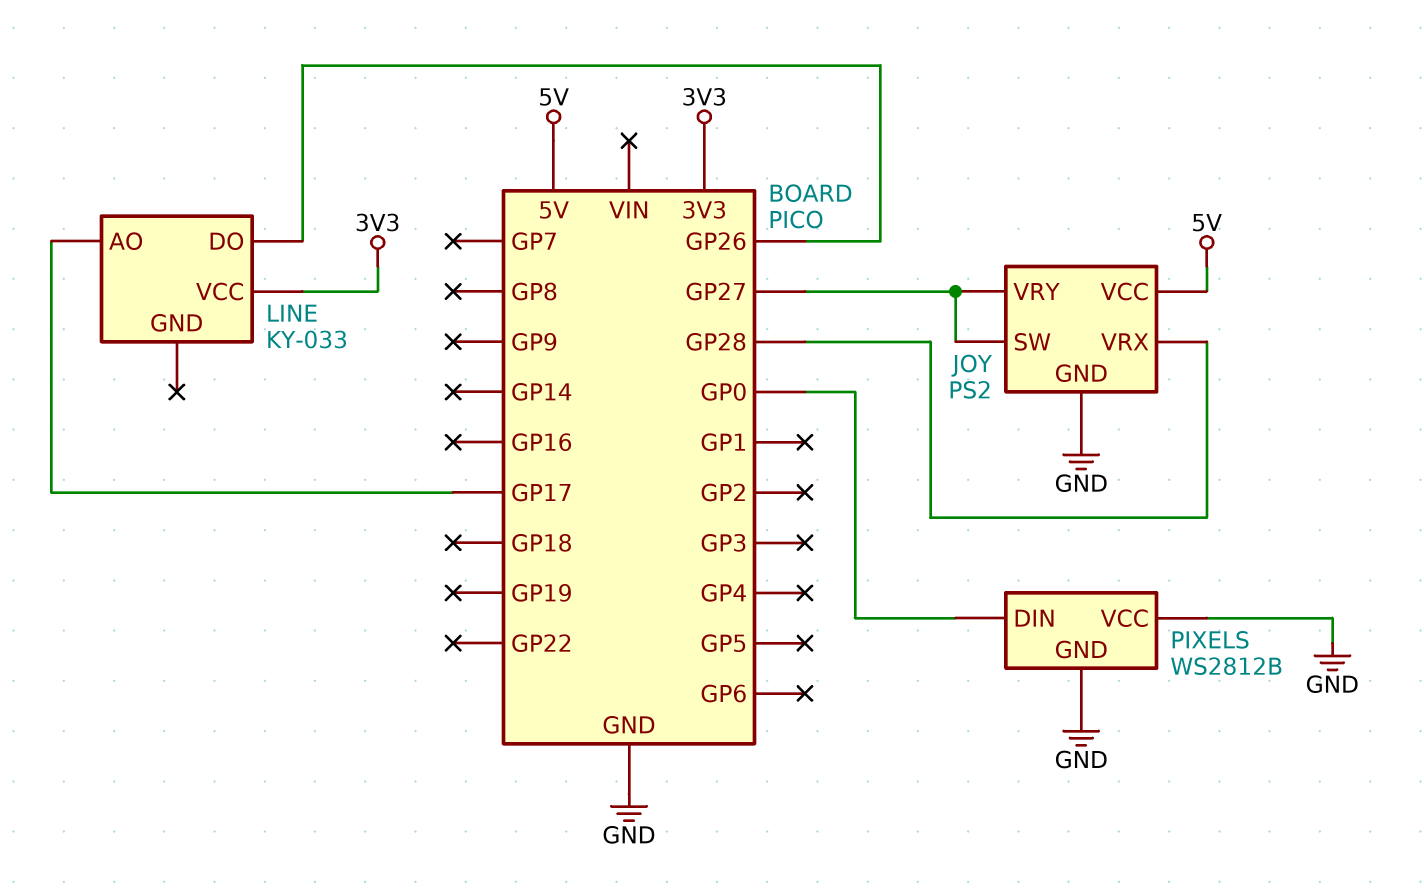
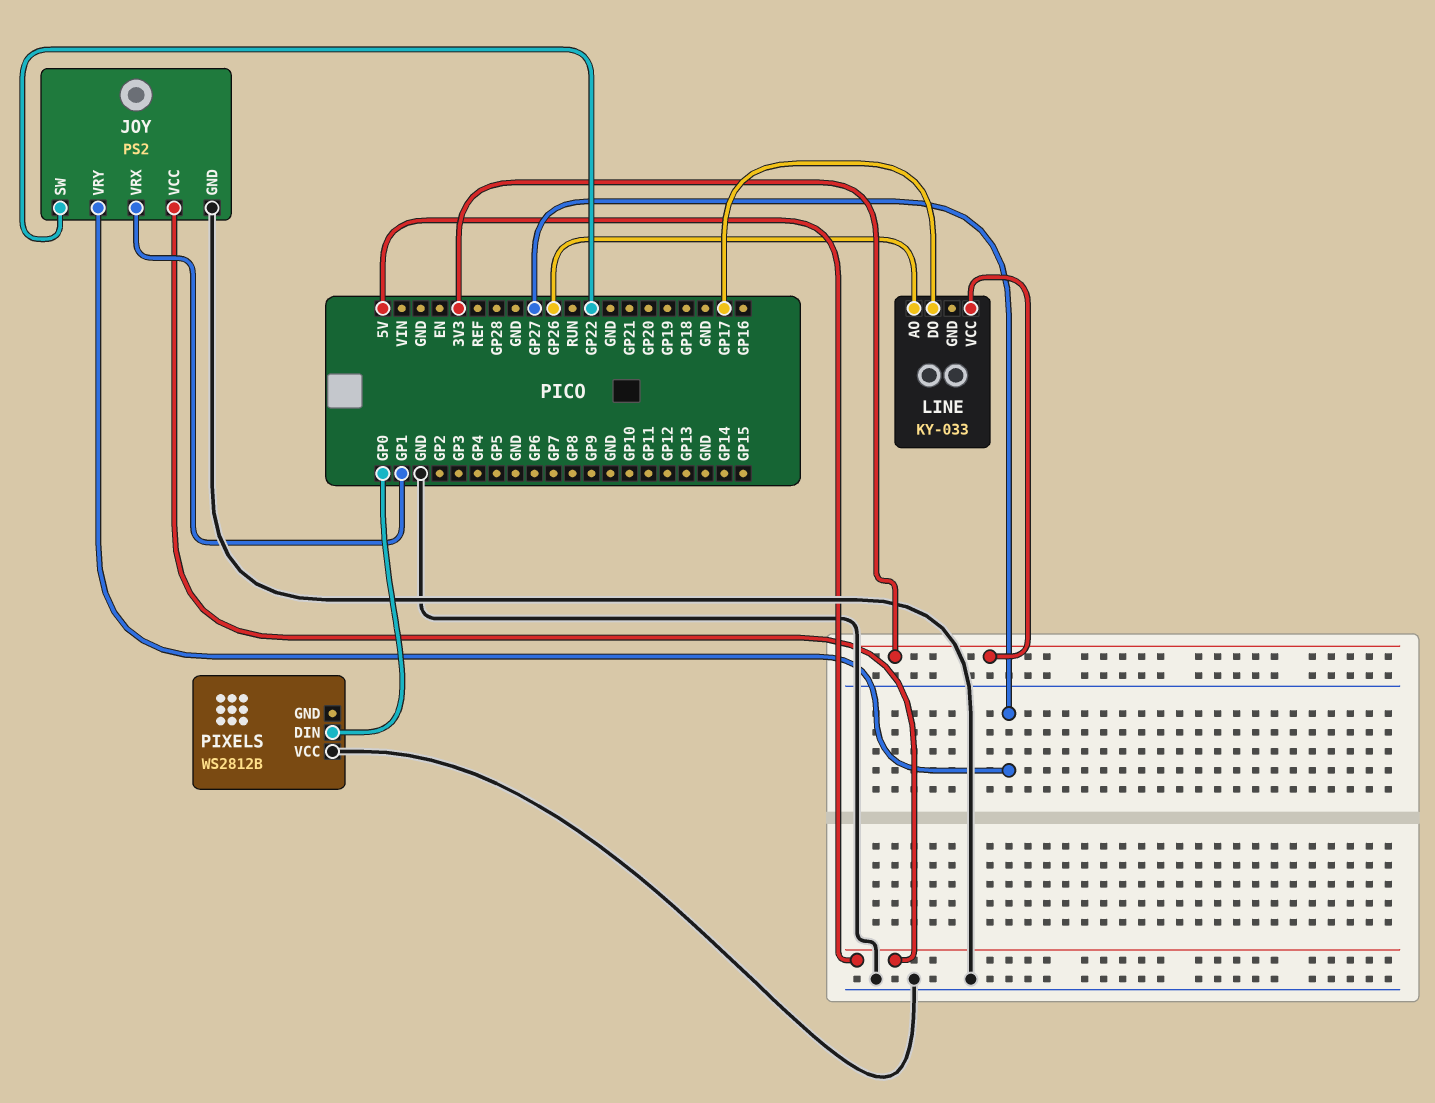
JOY pin SW: GP27 -> GP22
JOY pin VRX: GP28 -> GP1
LINE pin AO: GP17 -> GP26
LINE pin DO: GP26 -> GP17
PIXELS pin GND: GND -> none

